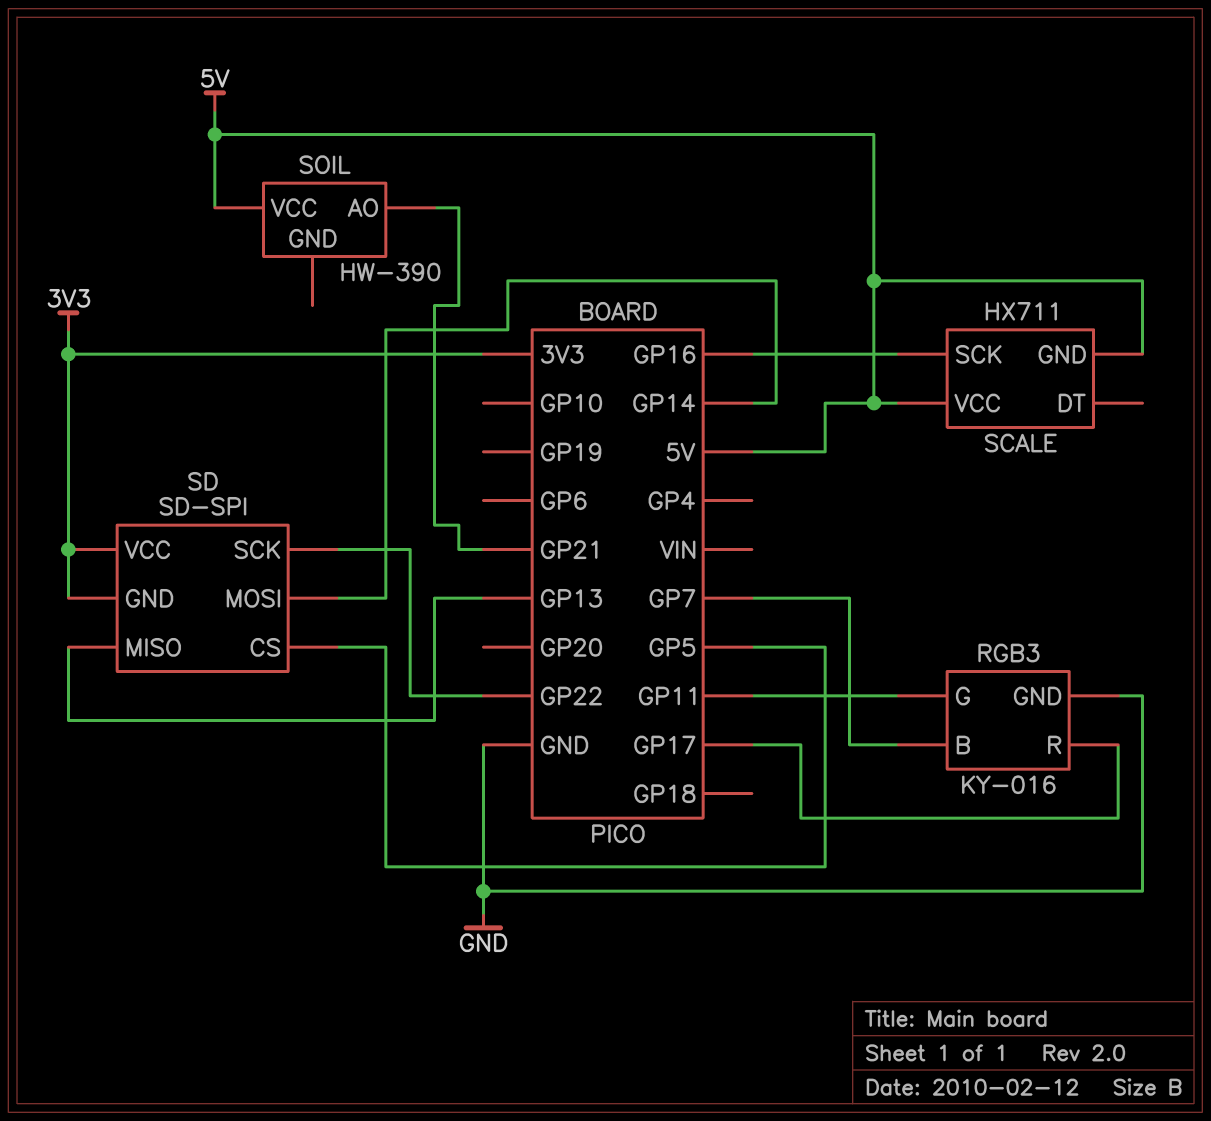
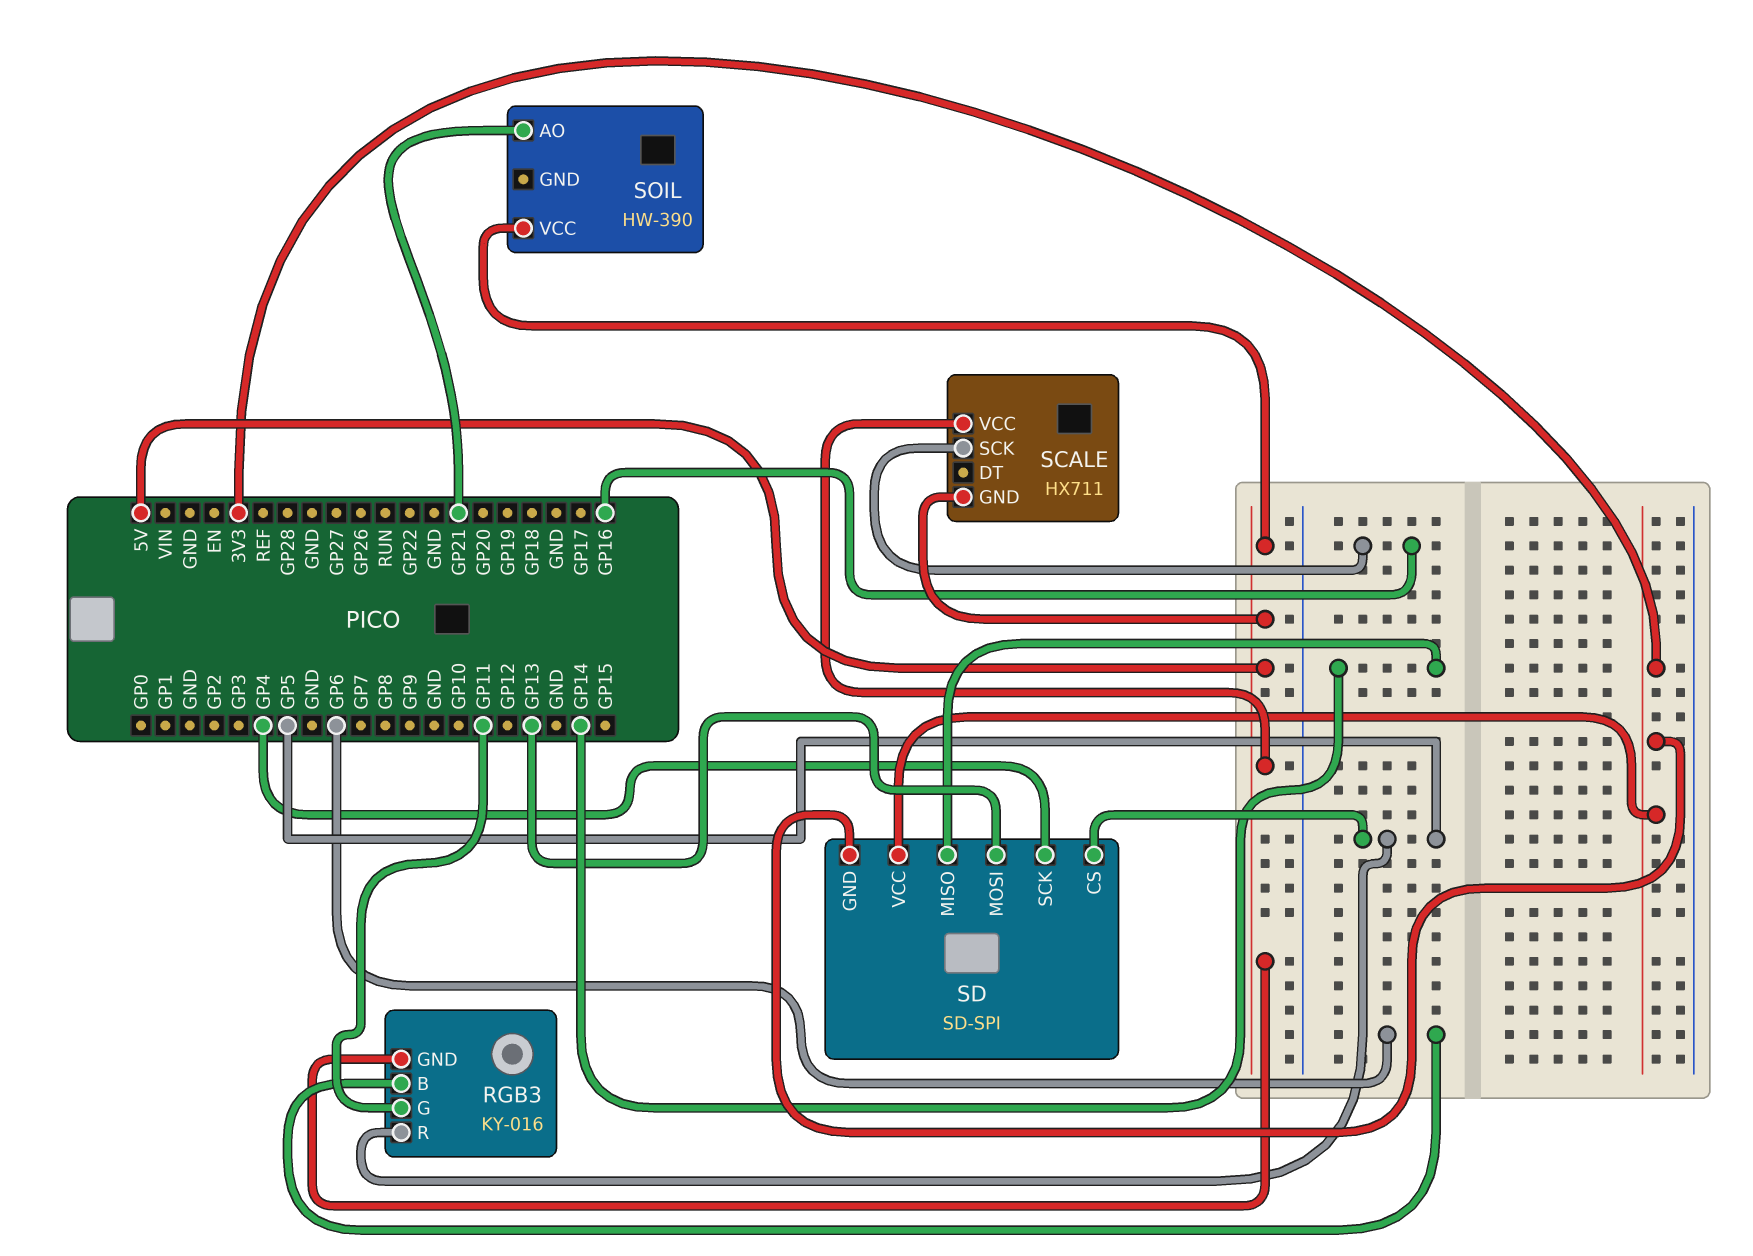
RGB3 pin B: GP7 -> GP6
RGB3 pin GND: GND -> 5V
RGB3 pin R: GP17 -> GP5
SD pin MISO: GP13 -> GP14
SD pin MOSI: GP14 -> GP13
SD pin SCK: GP22 -> GP4

